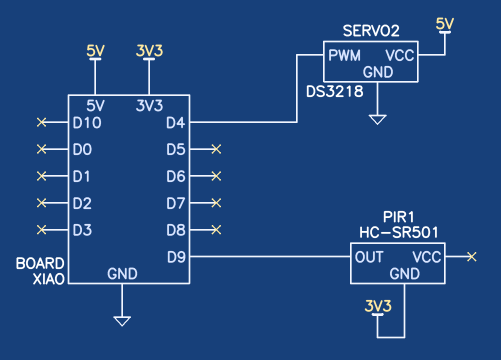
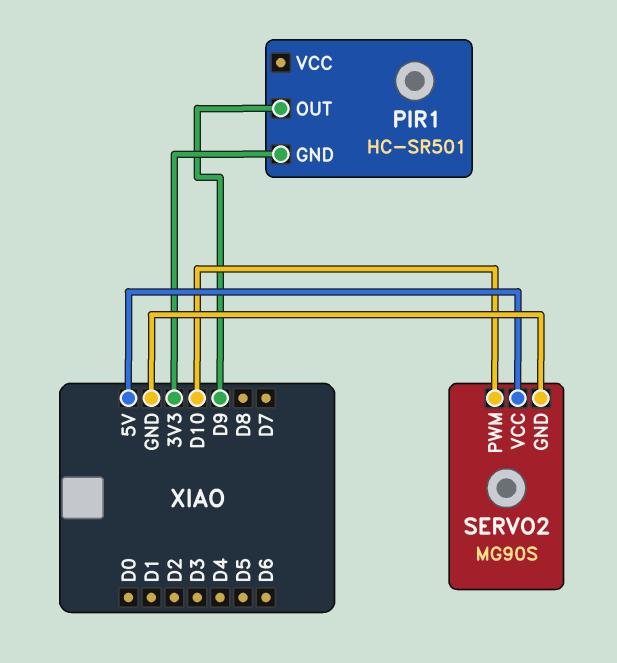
SERVO2: DS3218 -> MG90S
SERVO2 pin PWM: D4 -> D10

